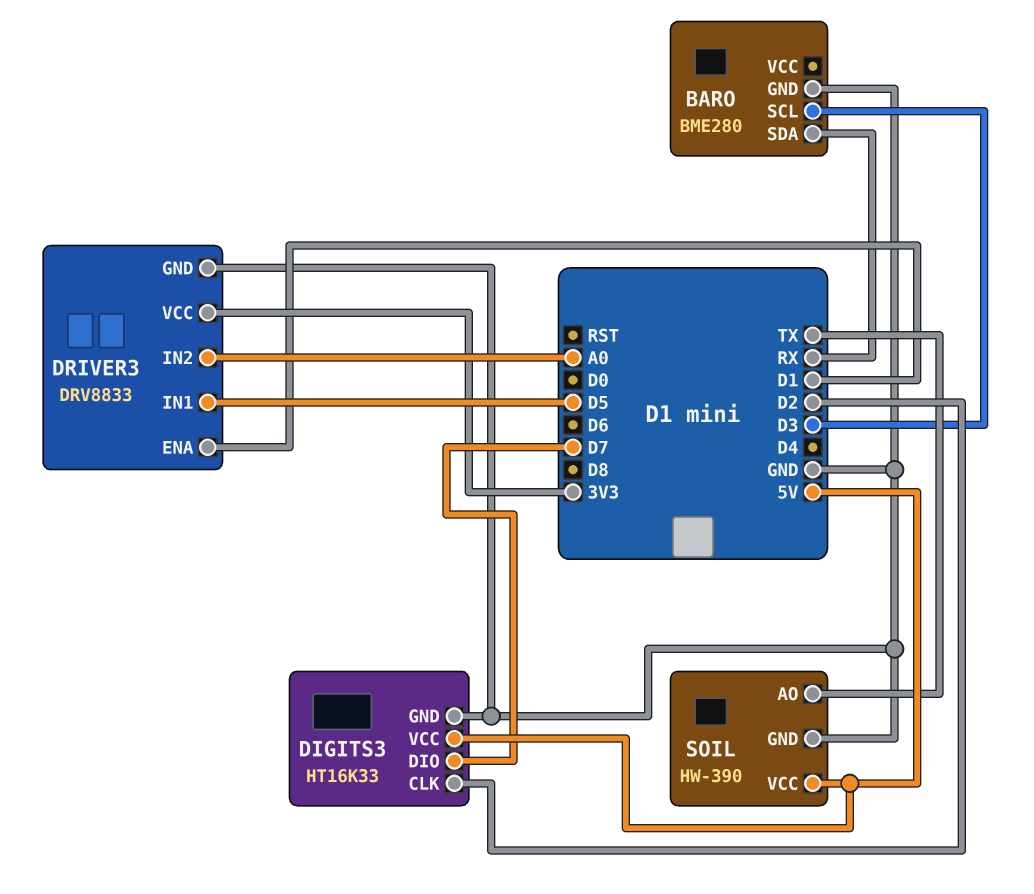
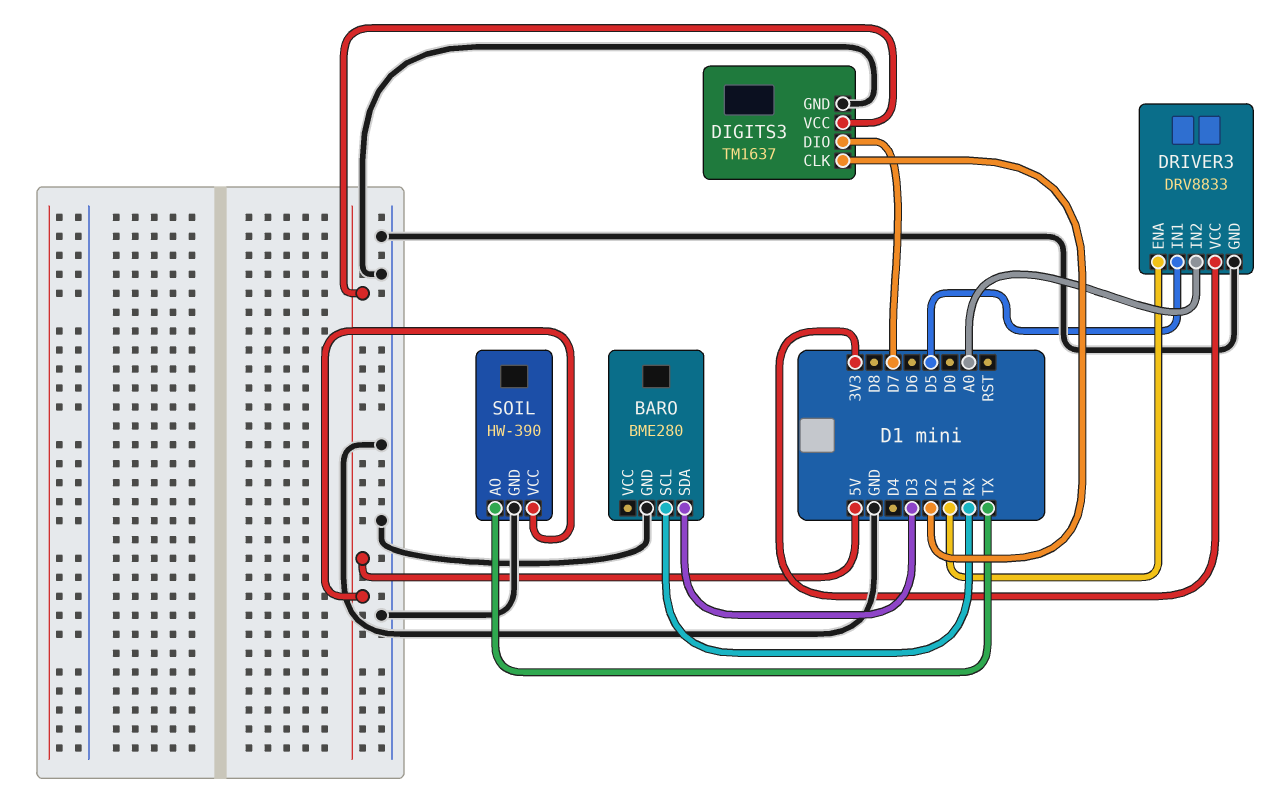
BARO pin SCL: D3 -> RX
BARO pin SDA: RX -> D3
DIGITS3: HT16K33 -> TM1637

